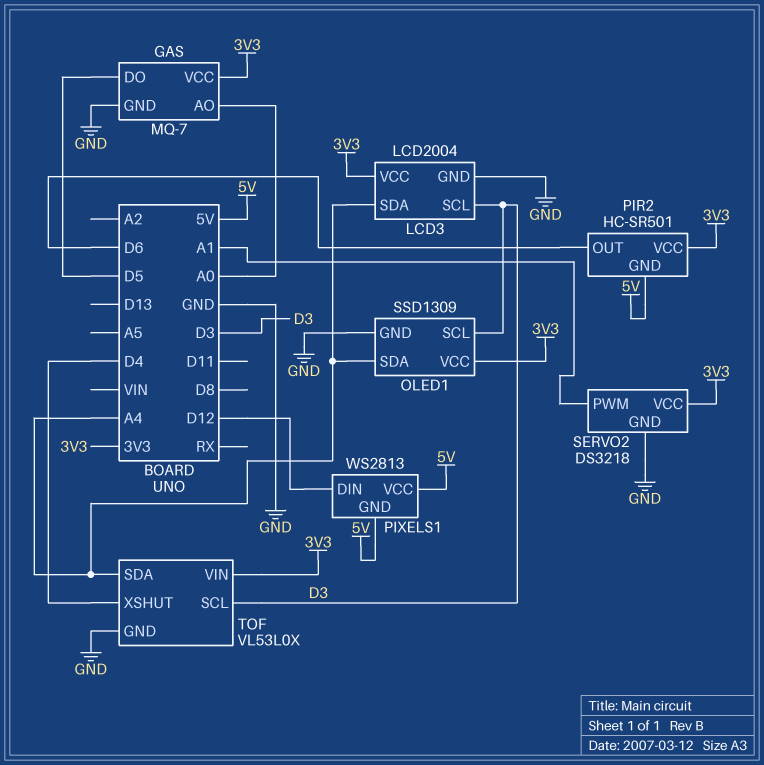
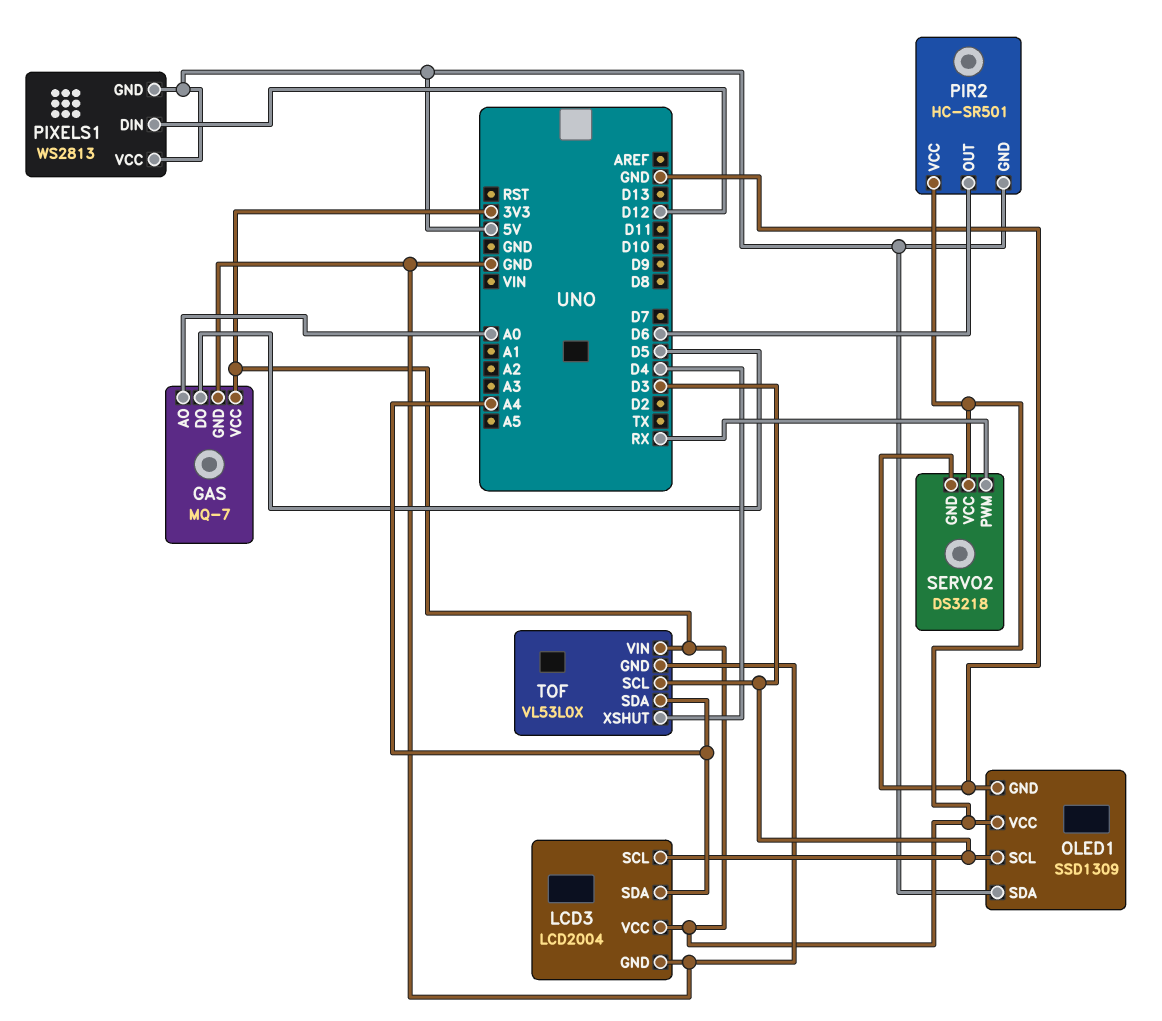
OLED1 pin SDA: A4 -> 5V
SERVO2 pin PWM: A1 -> RX

